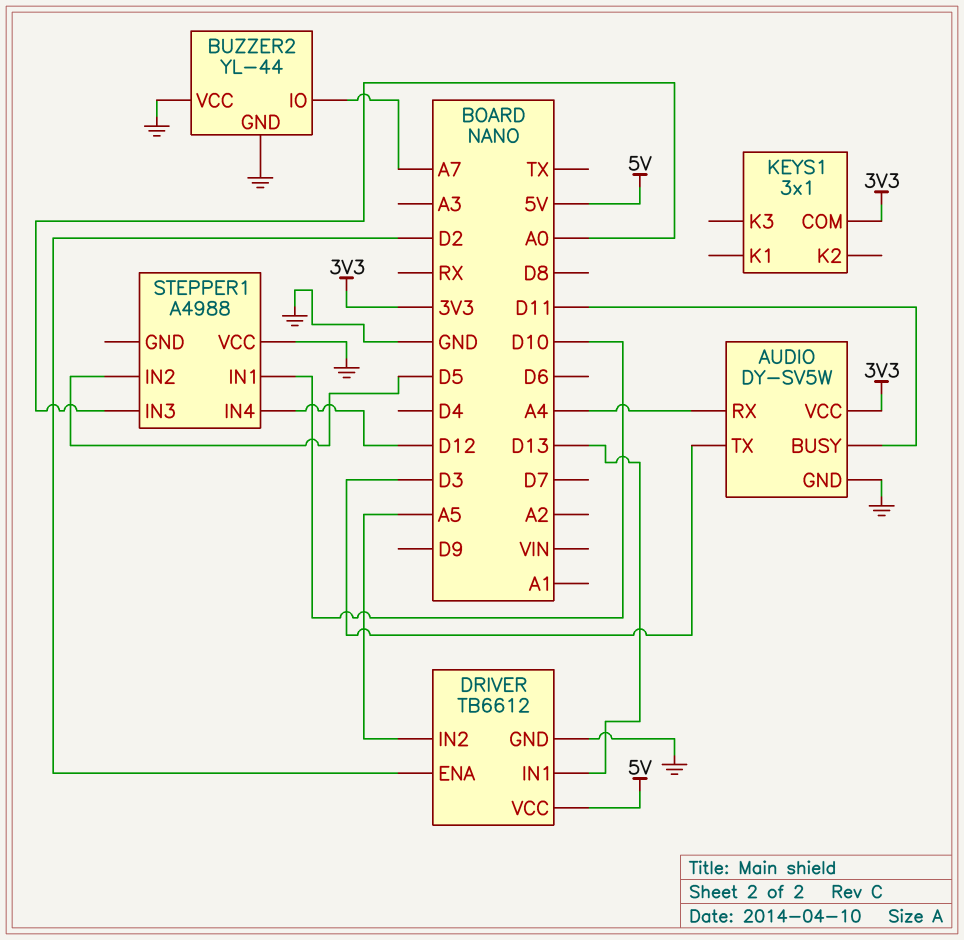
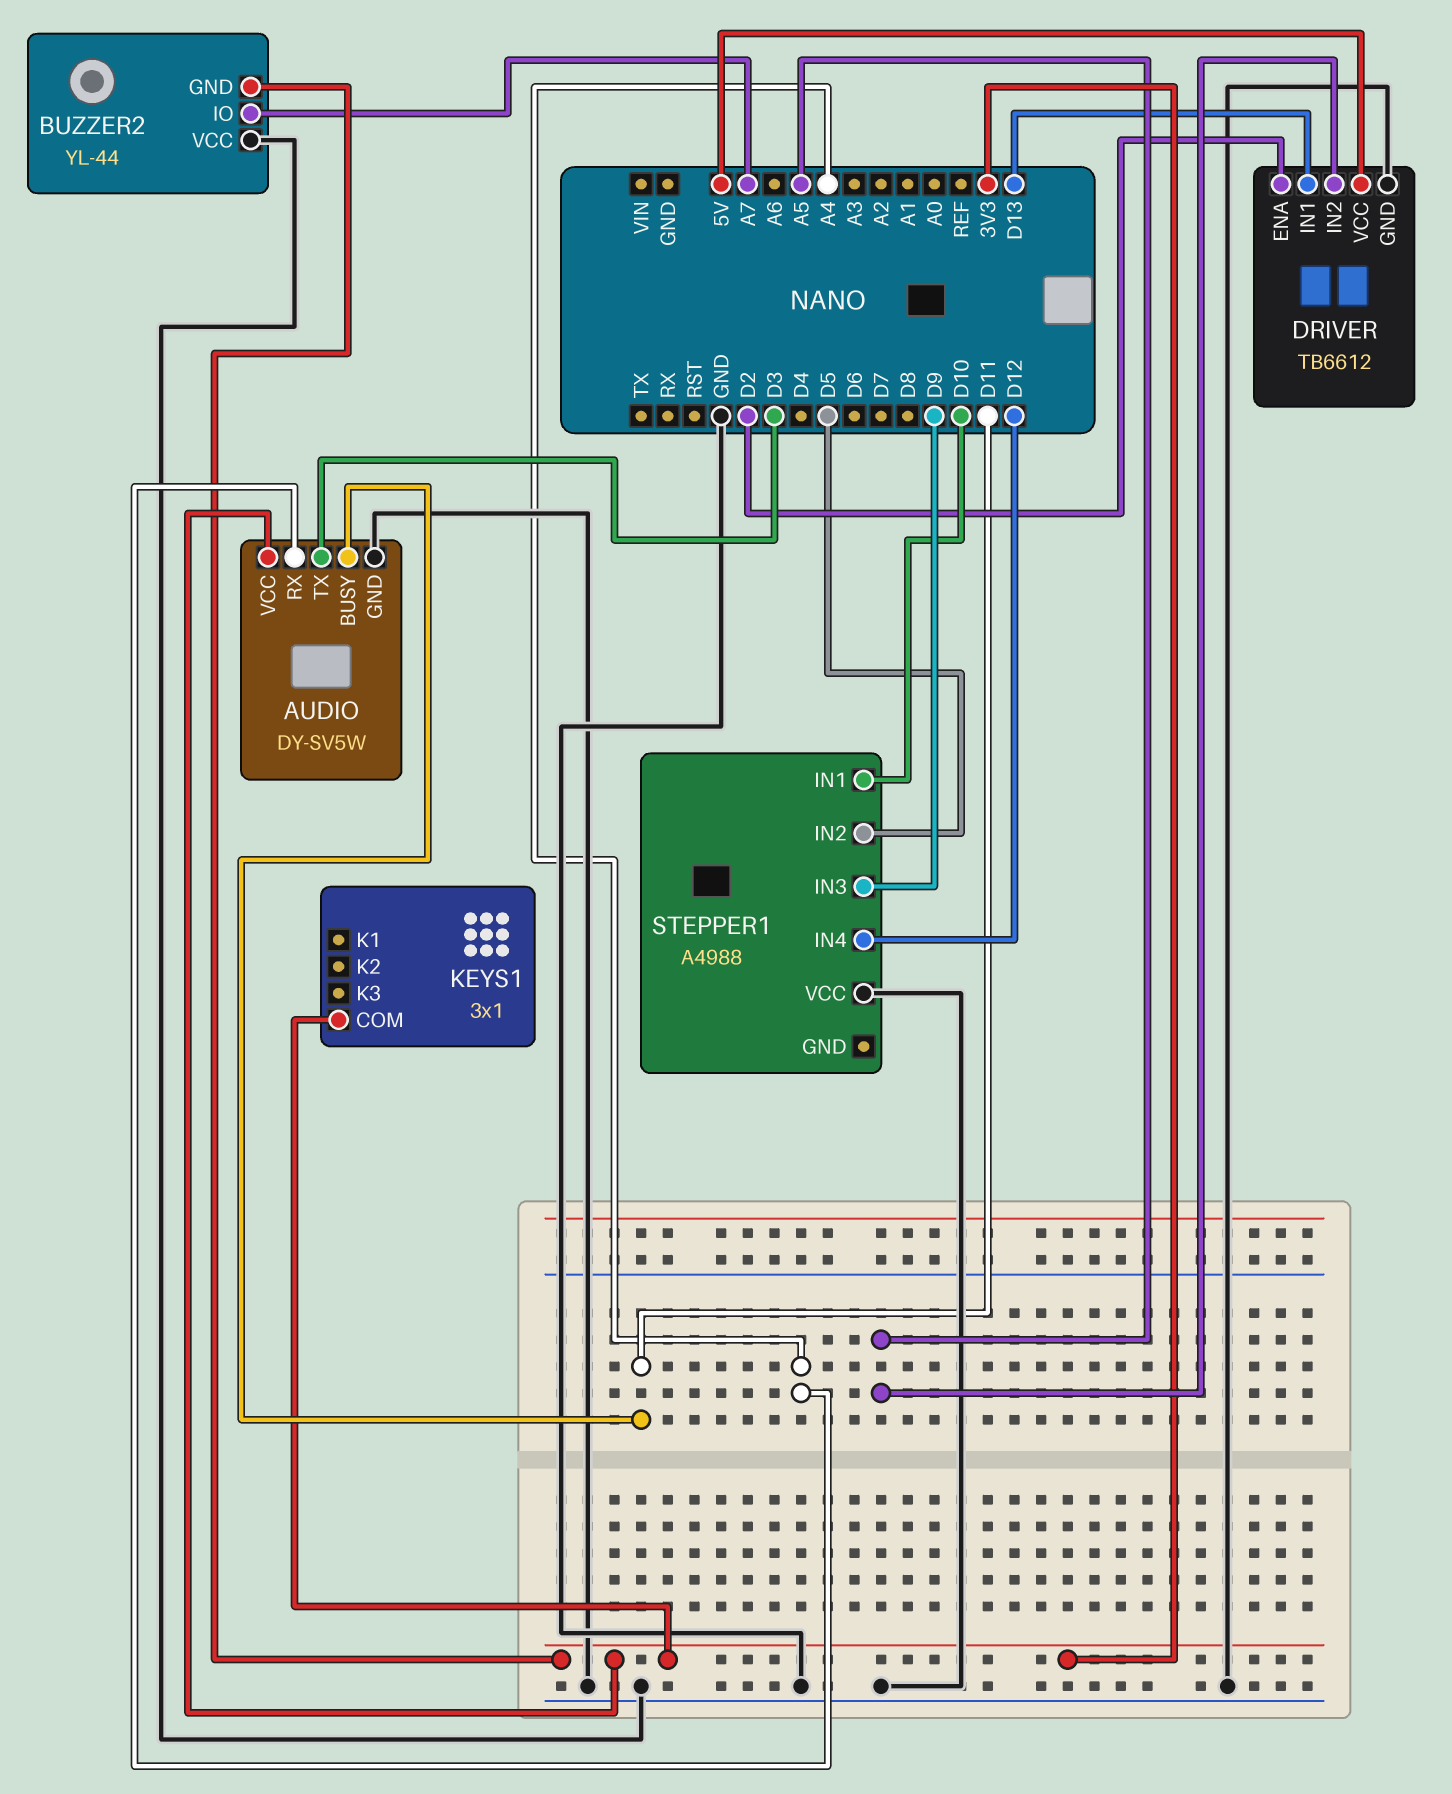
BUZZER2 pin GND: GND -> 3V3
STEPPER1 pin IN3: A0 -> D9

